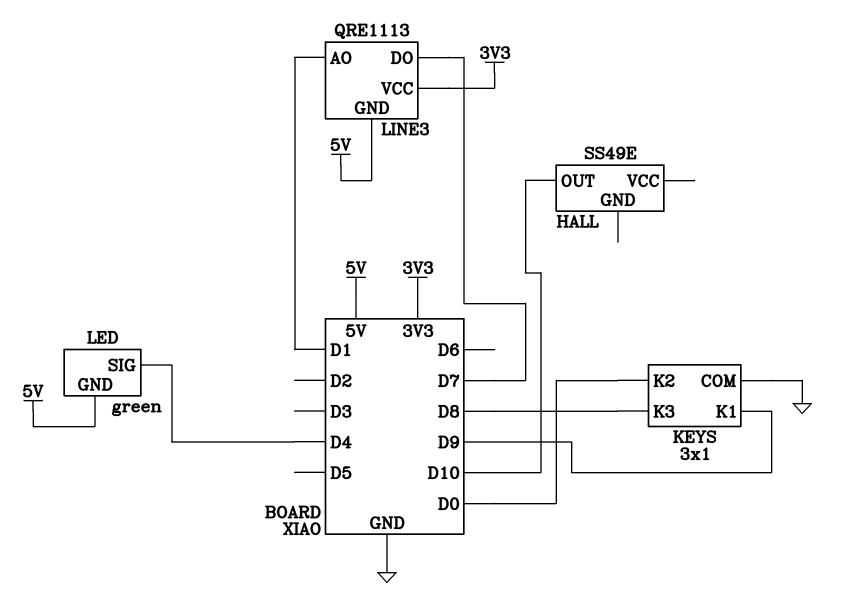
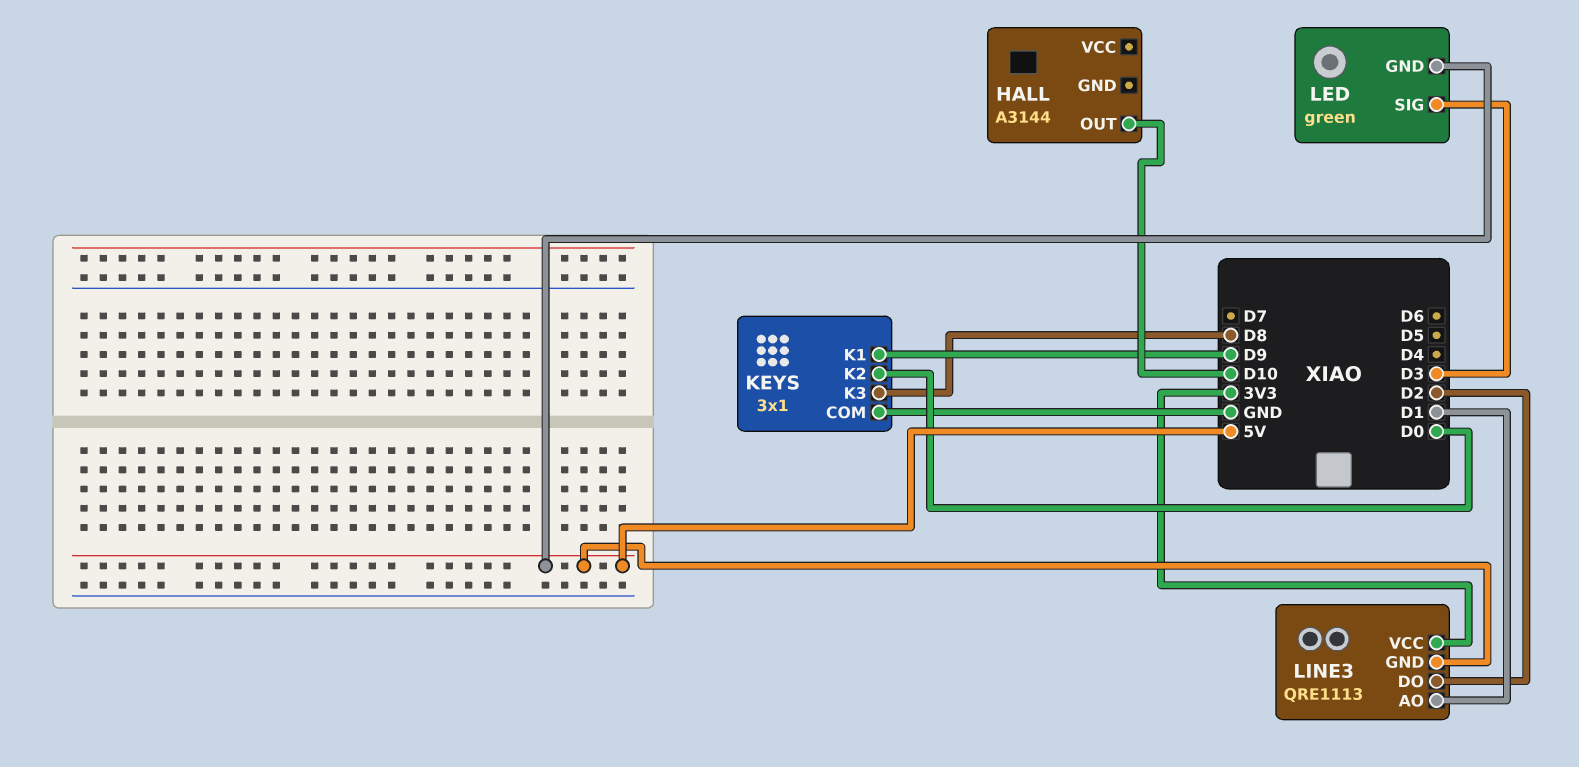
HALL: SS49E -> A3144
LED pin SIG: D4 -> D3
LINE3 pin DO: D7 -> D2

